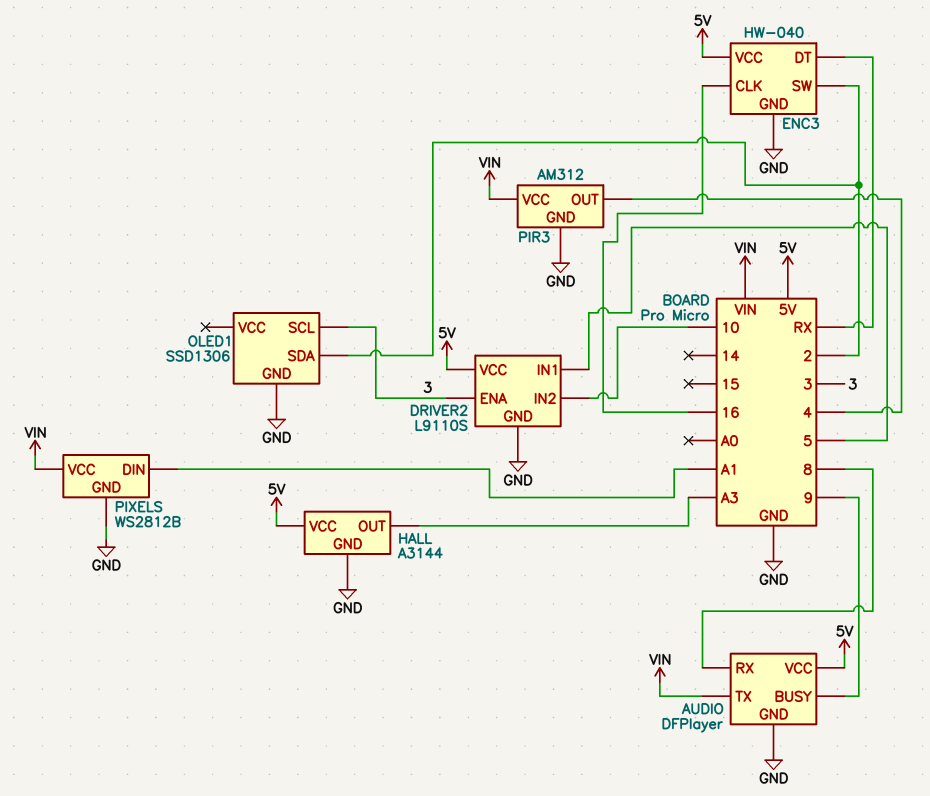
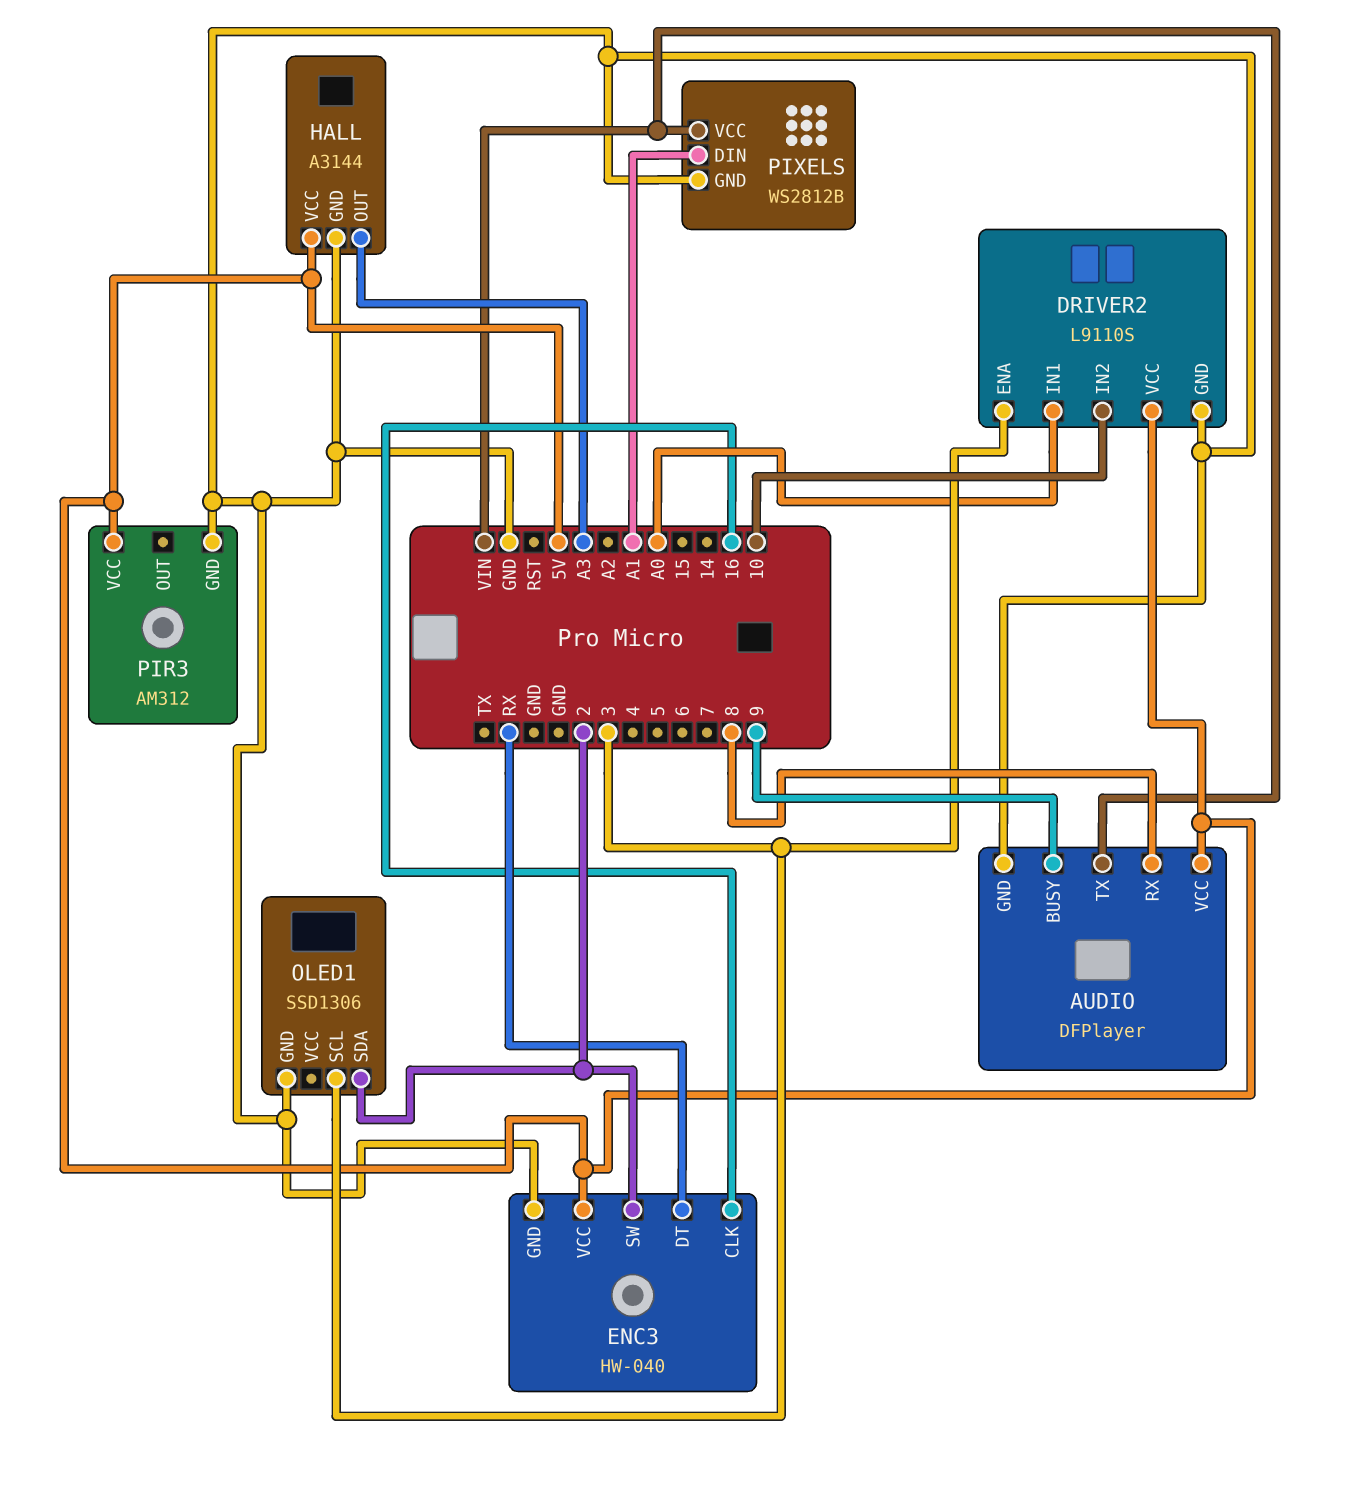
DRIVER2 pin IN1: 5 -> A0
PIR3 pin OUT: 4 -> none
PIR3 pin VCC: VIN -> 5V

